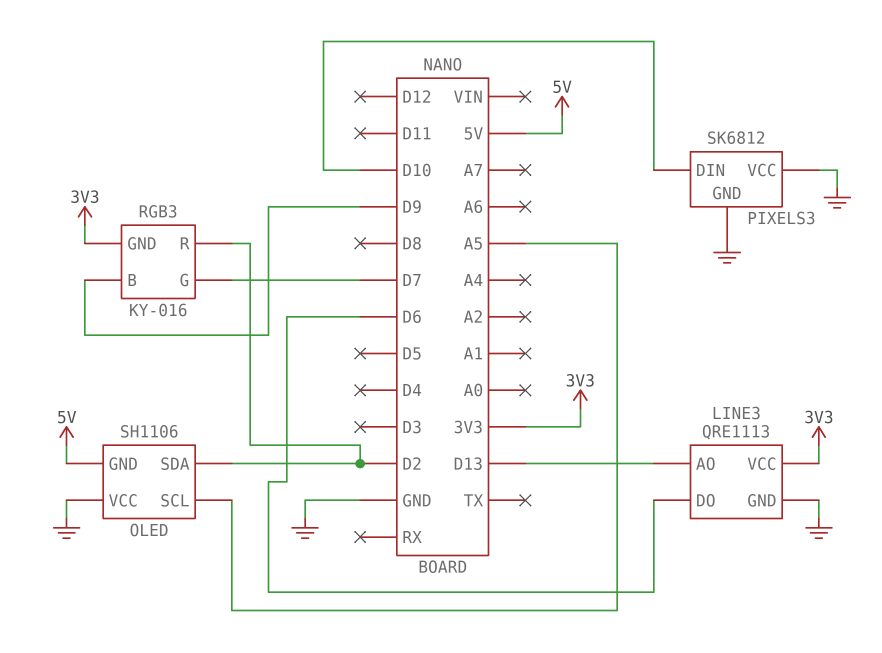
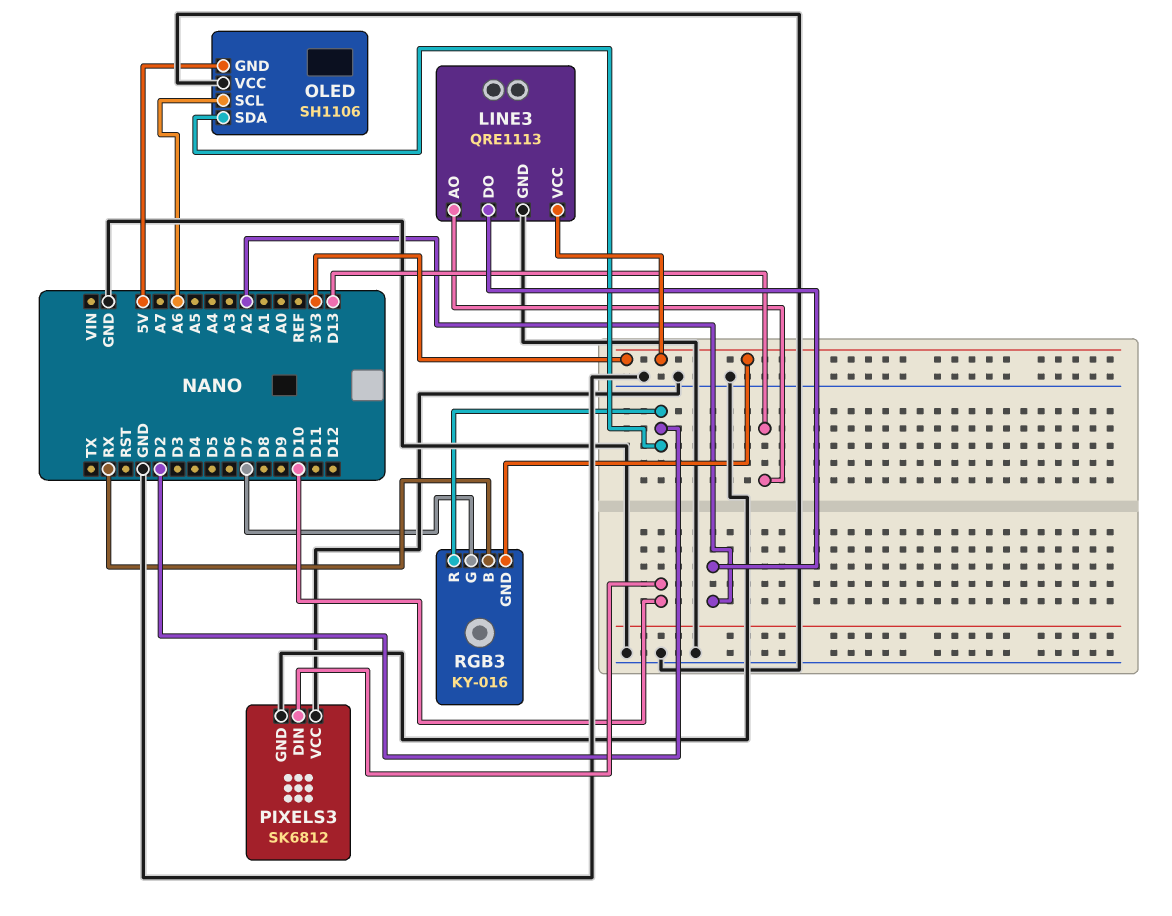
LINE3 pin DO: D6 -> A2
OLED pin SCL: A5 -> A6
RGB3 pin B: D9 -> RX

